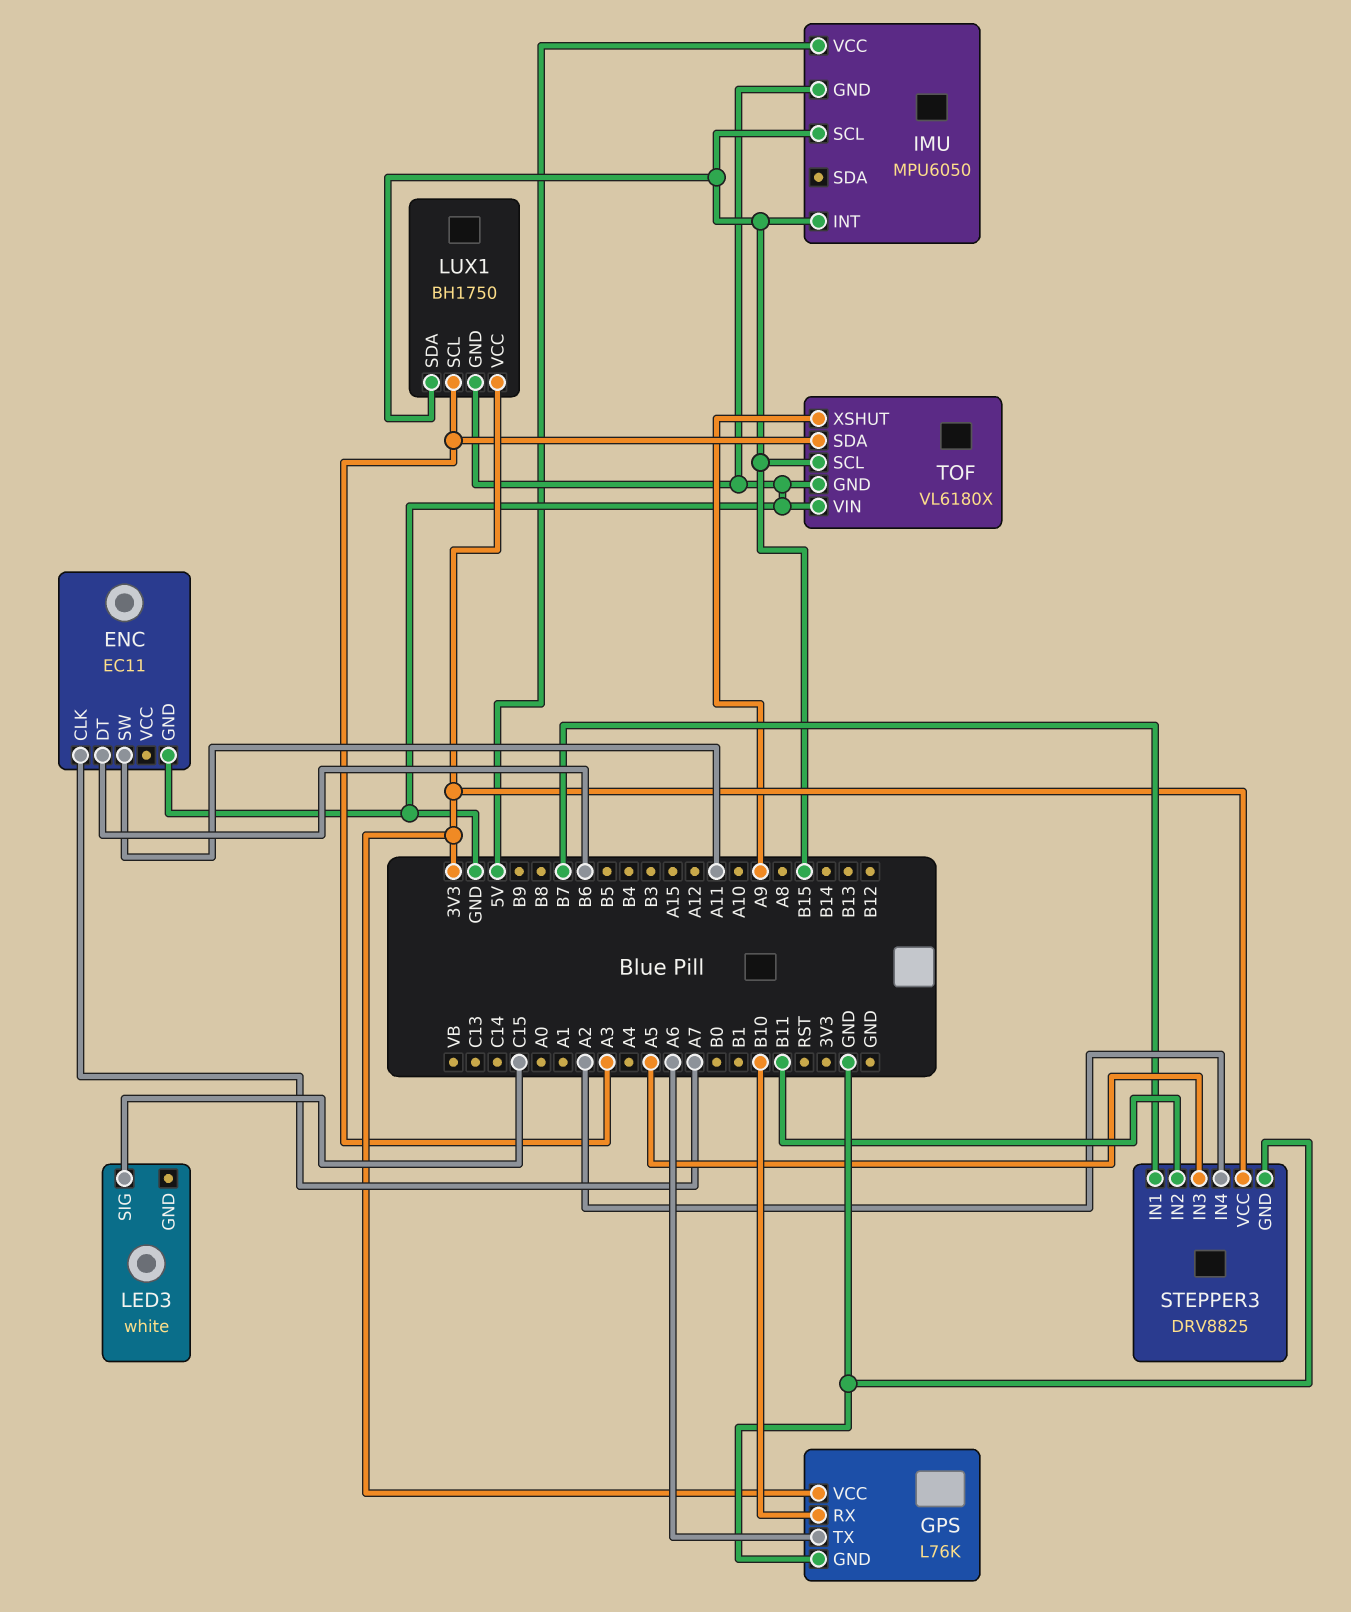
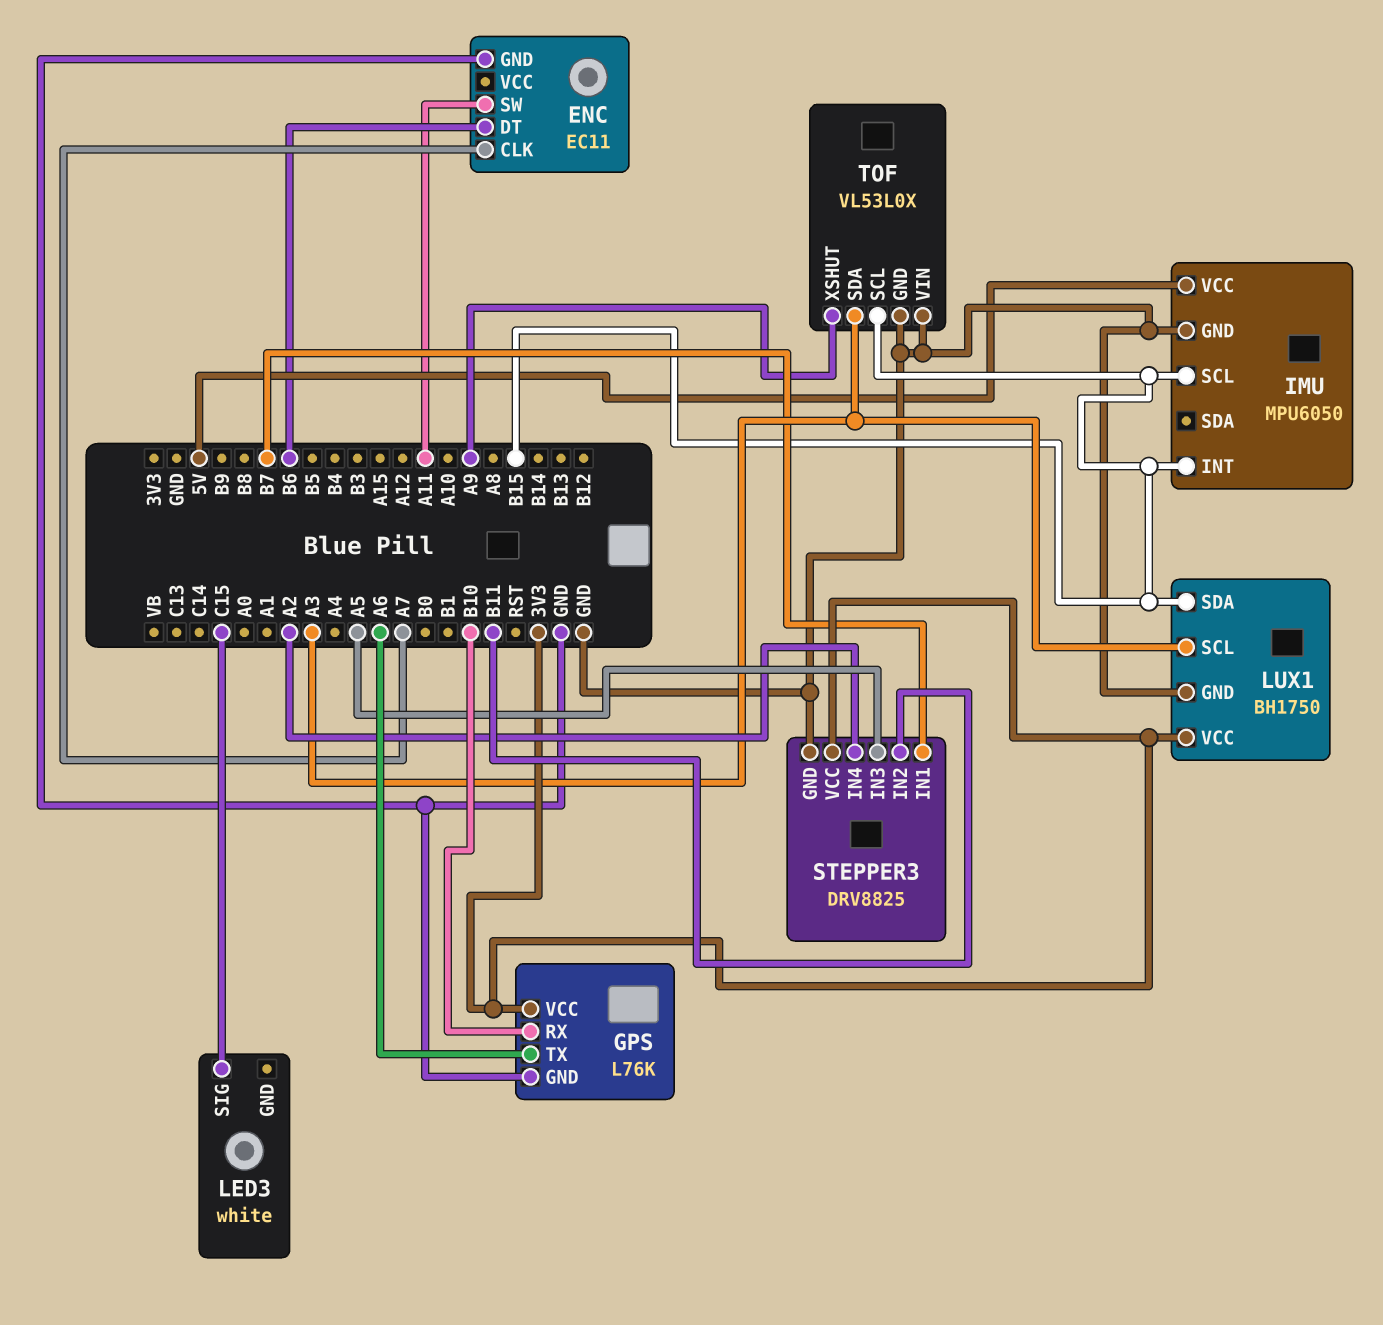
TOF: VL6180X -> VL53L0X

